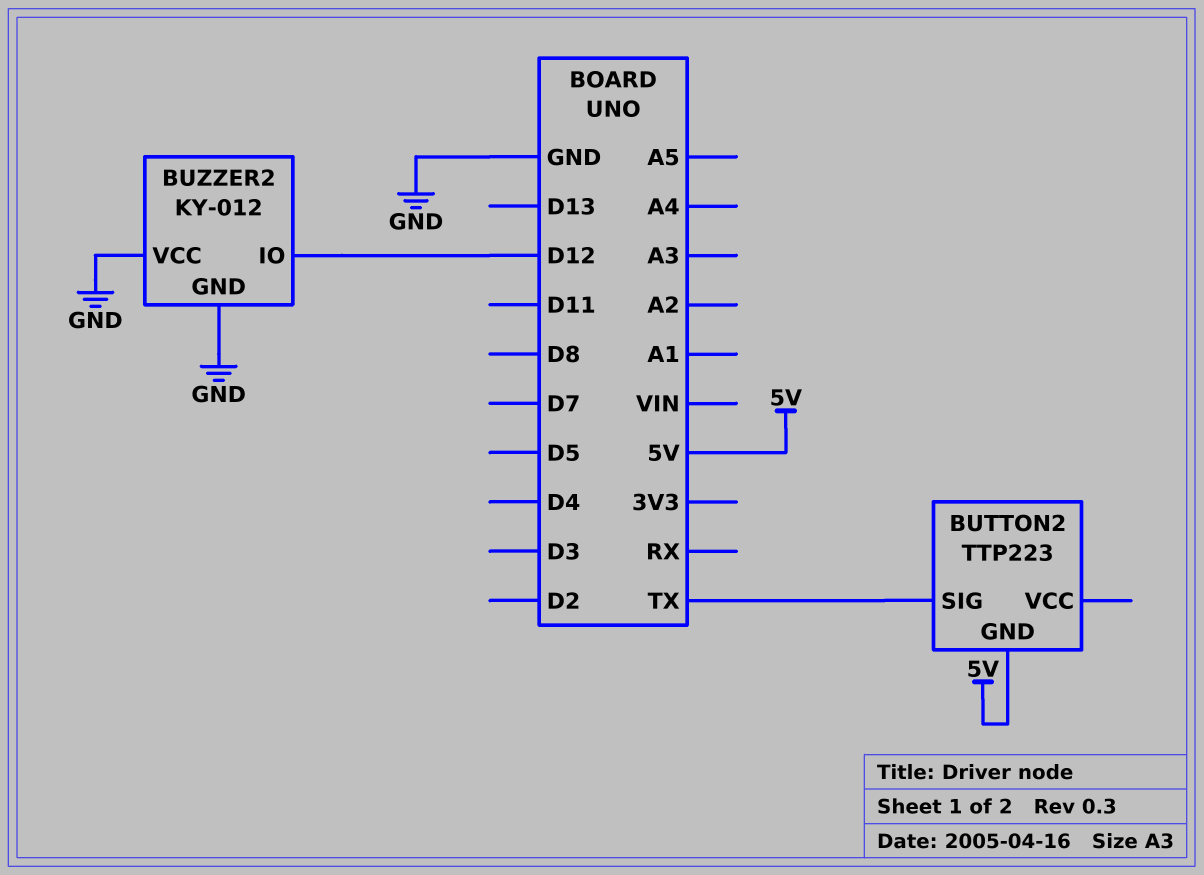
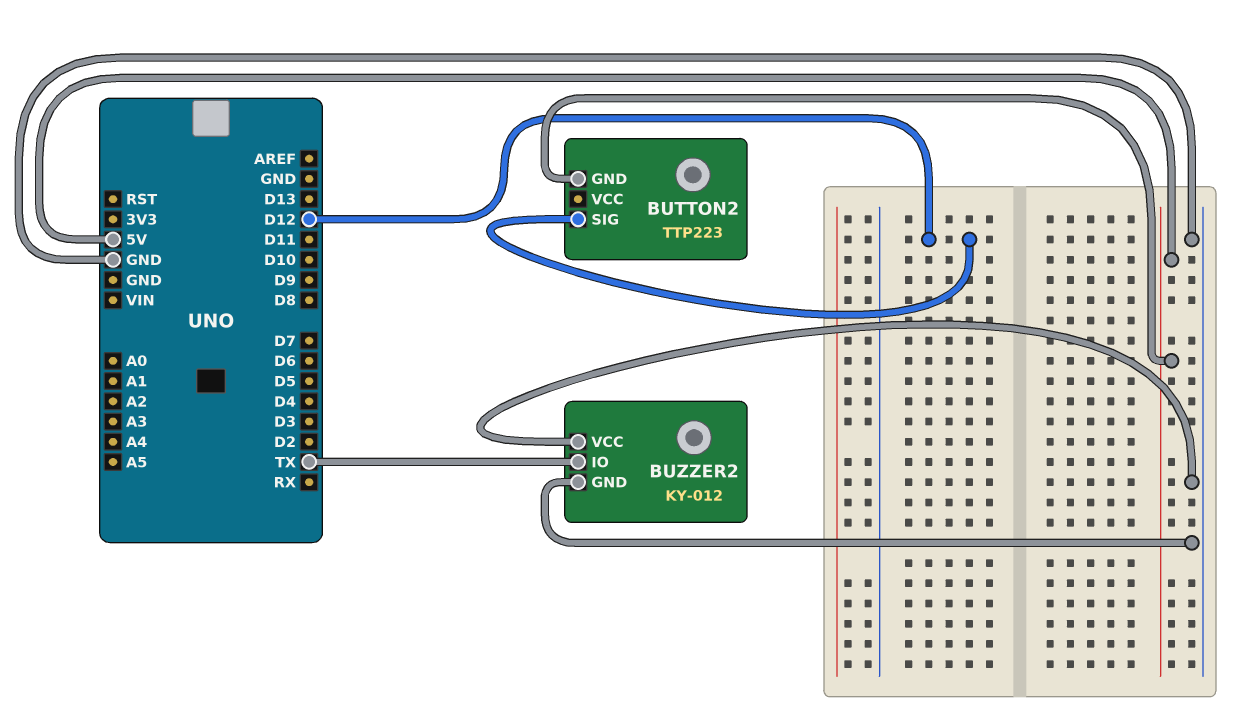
BUTTON2 pin SIG: TX -> D12
BUZZER2 pin IO: D12 -> TX

